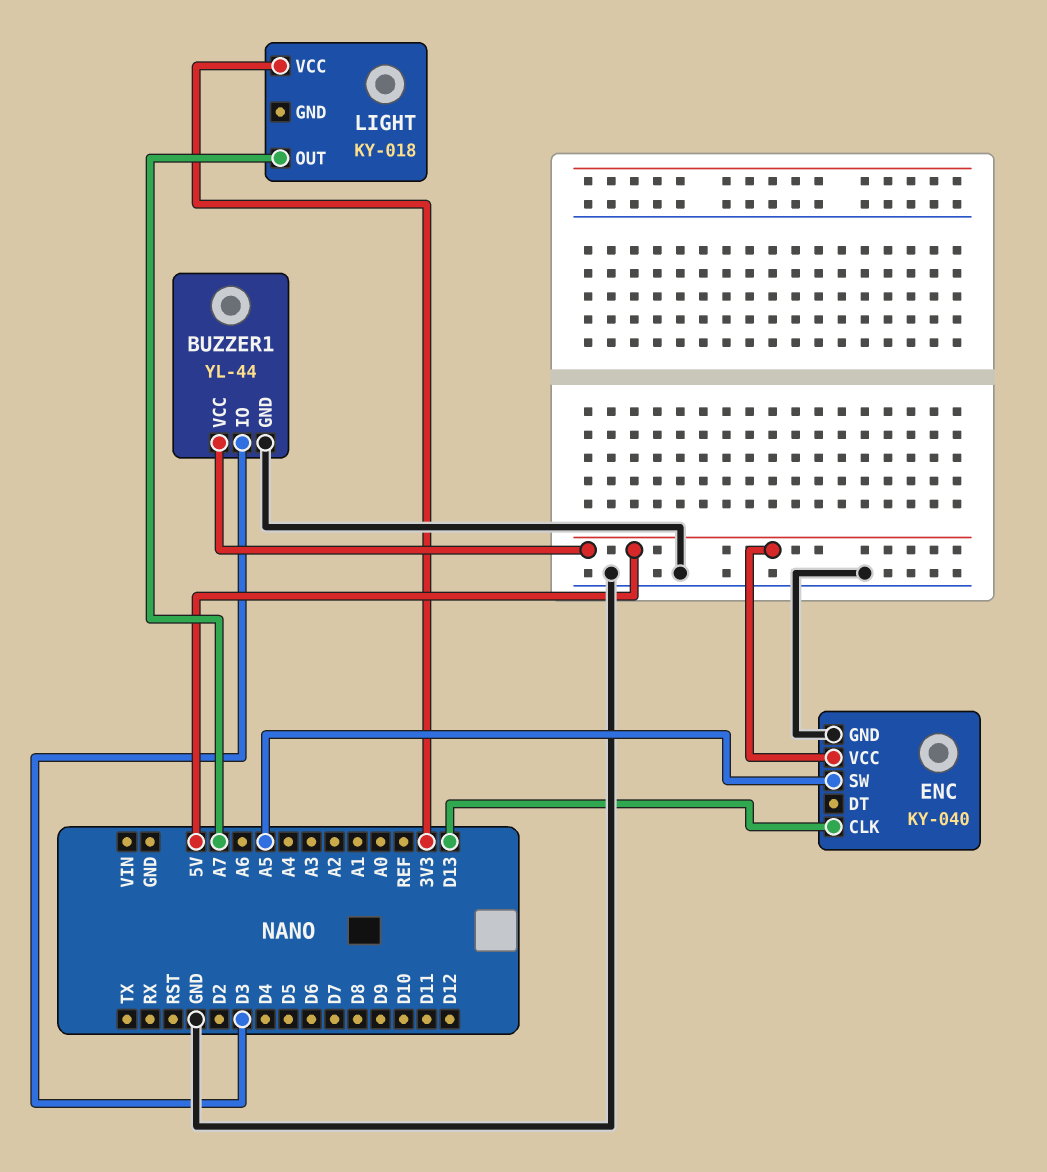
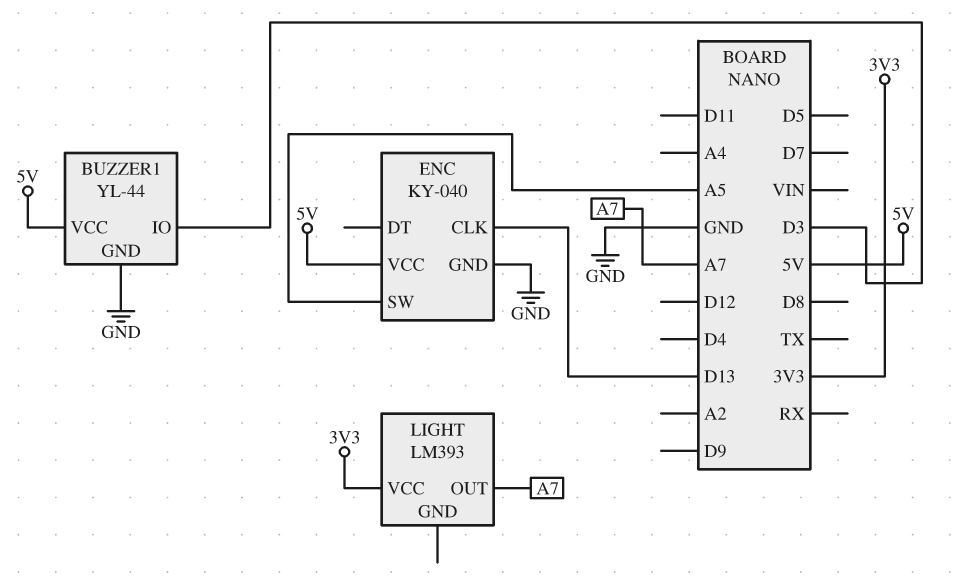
LIGHT: KY-018 -> LM393

